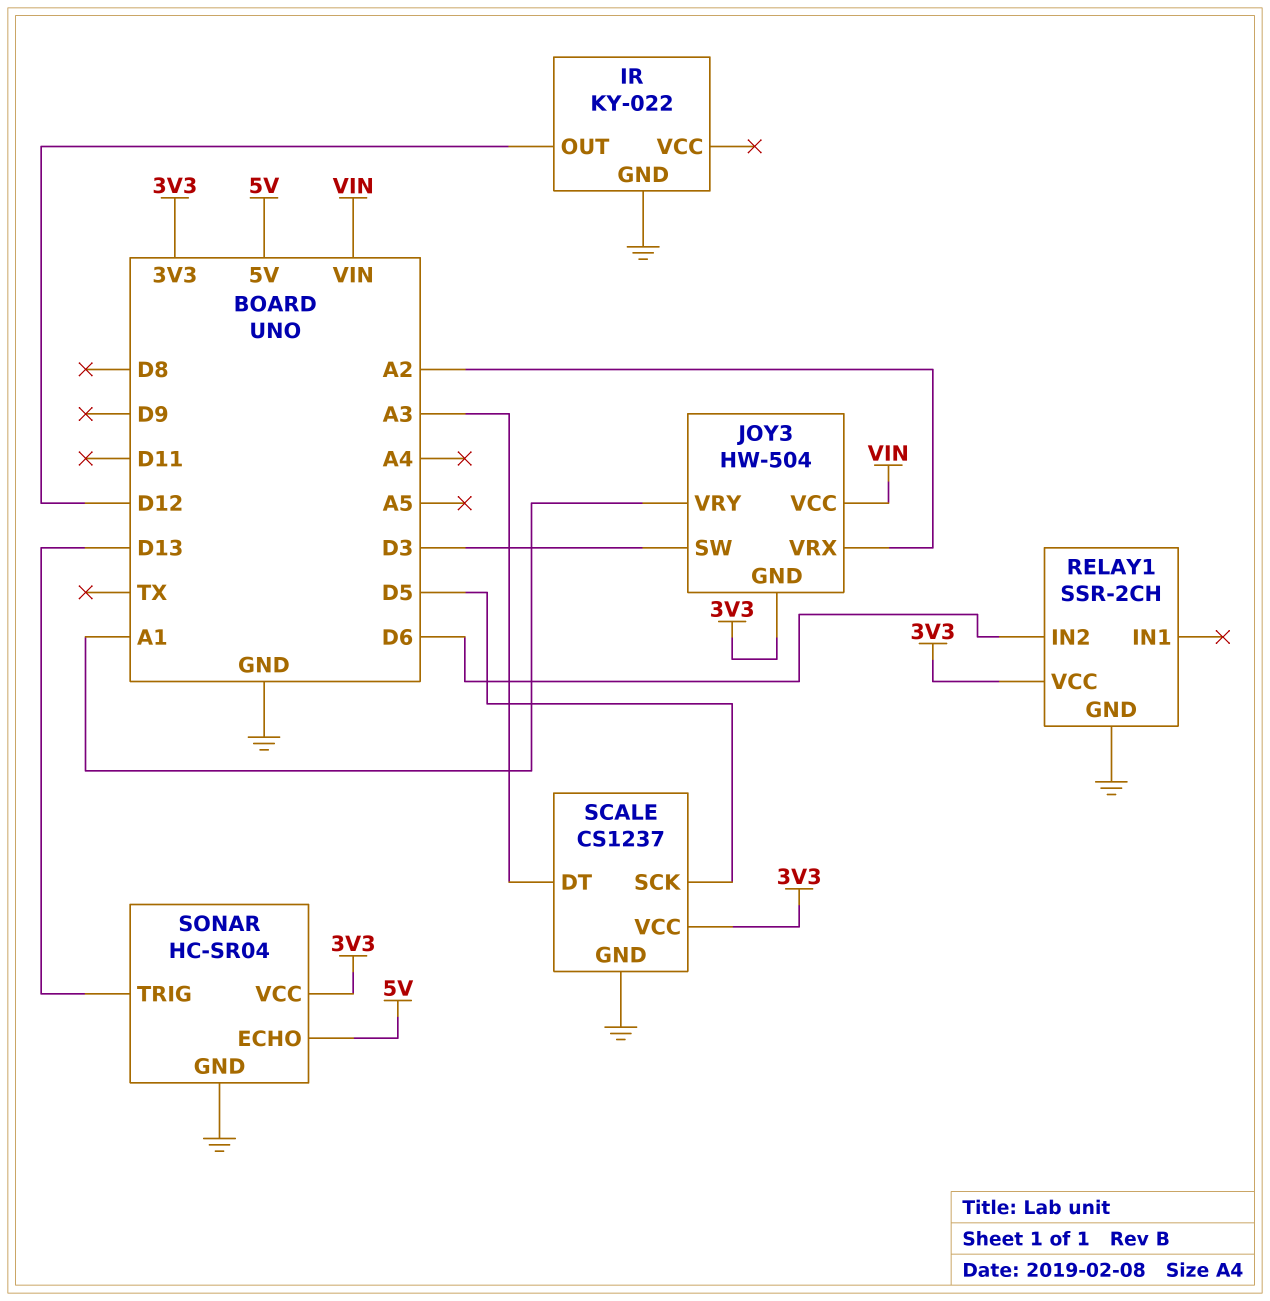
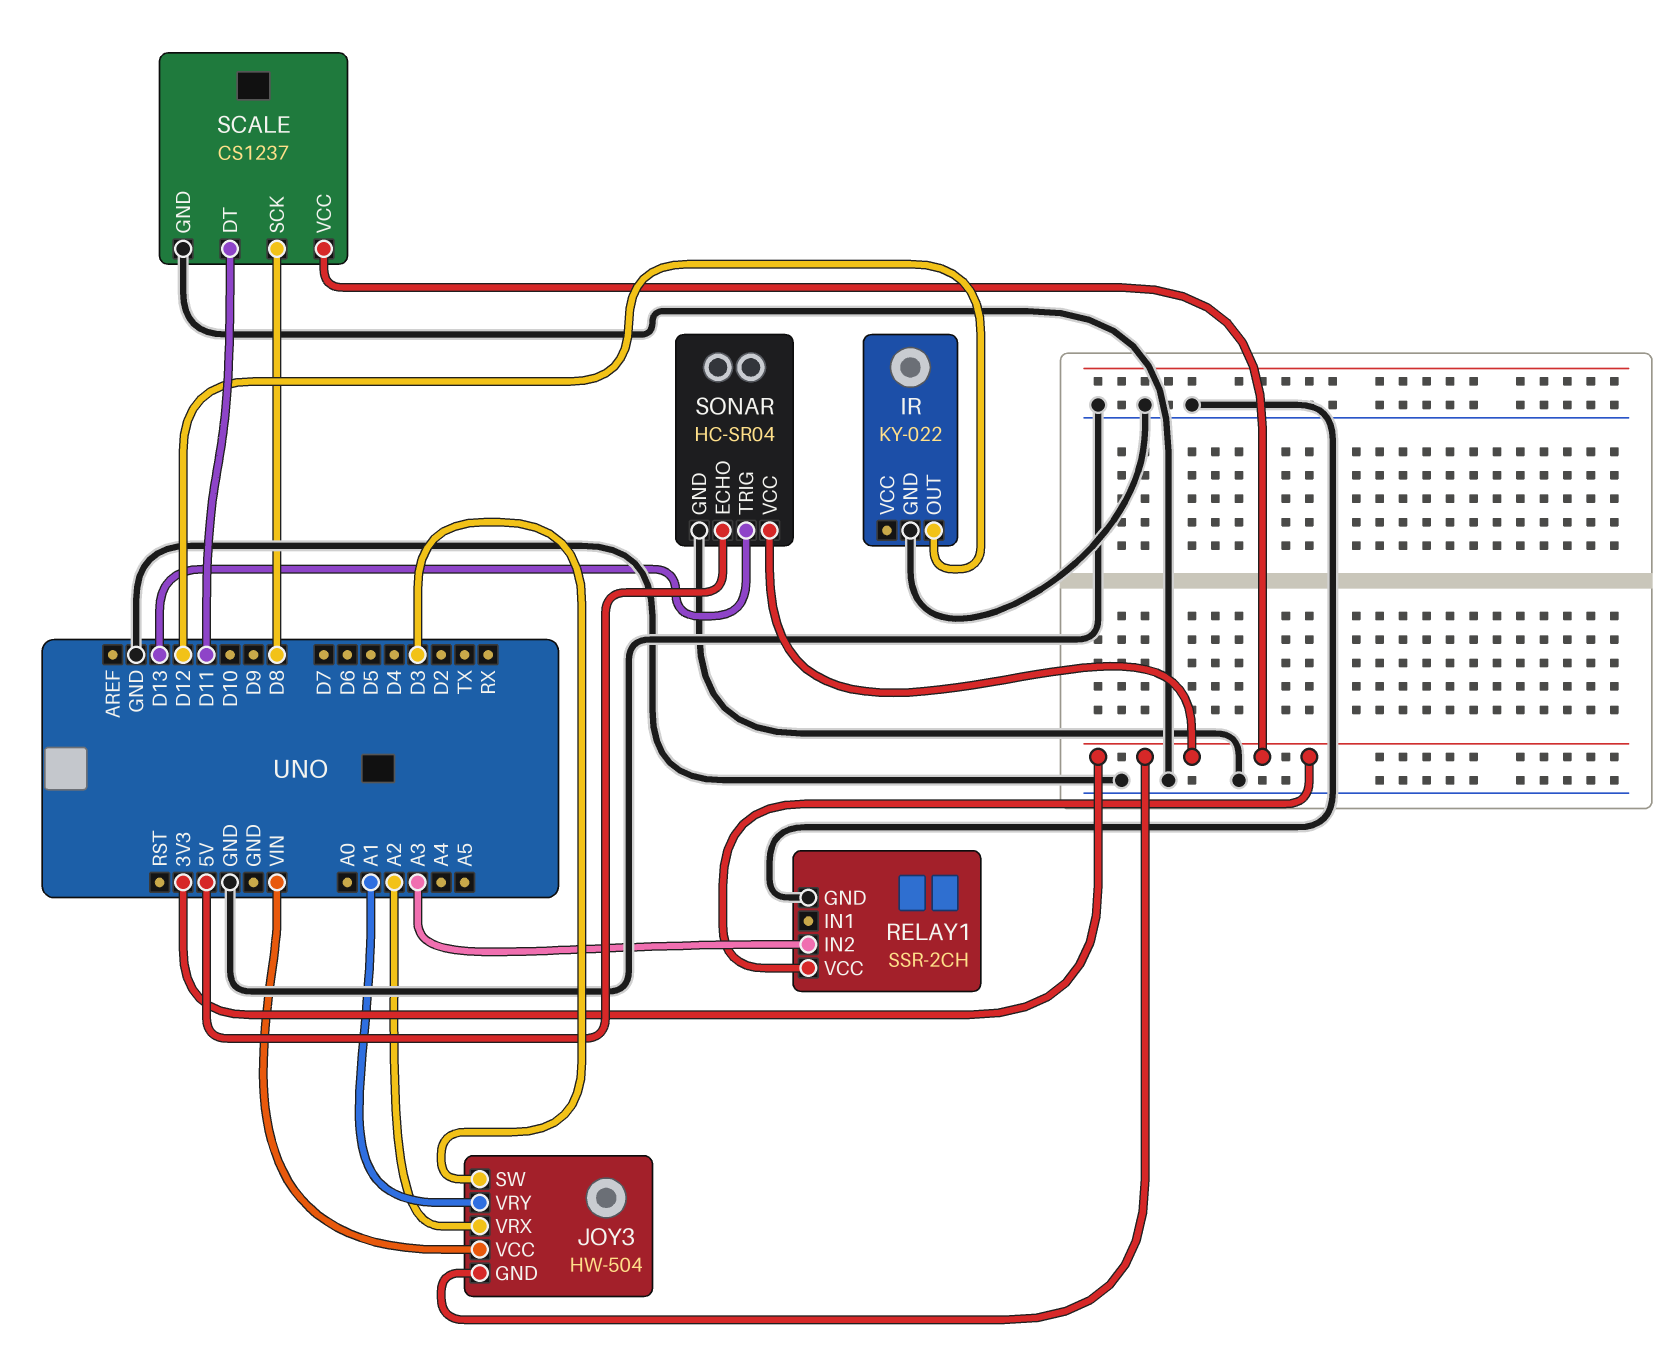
RELAY1 pin IN2: D6 -> A3
SCALE pin DT: A3 -> D11
SCALE pin SCK: D5 -> D8

